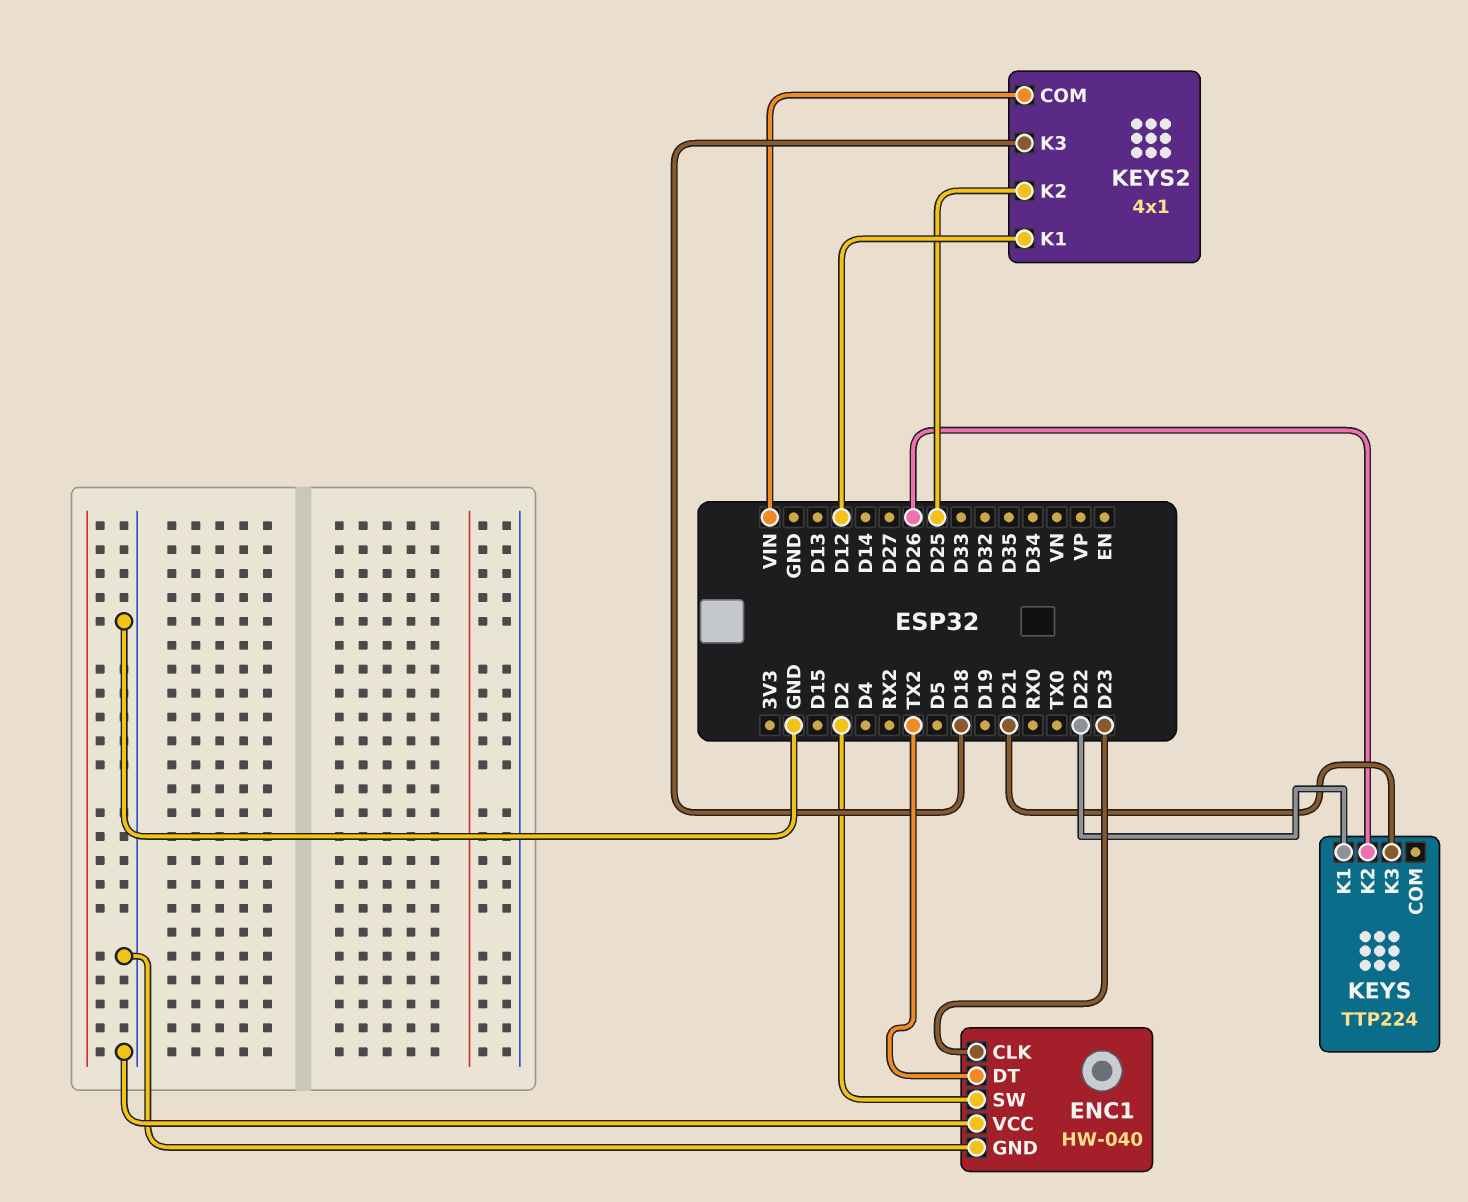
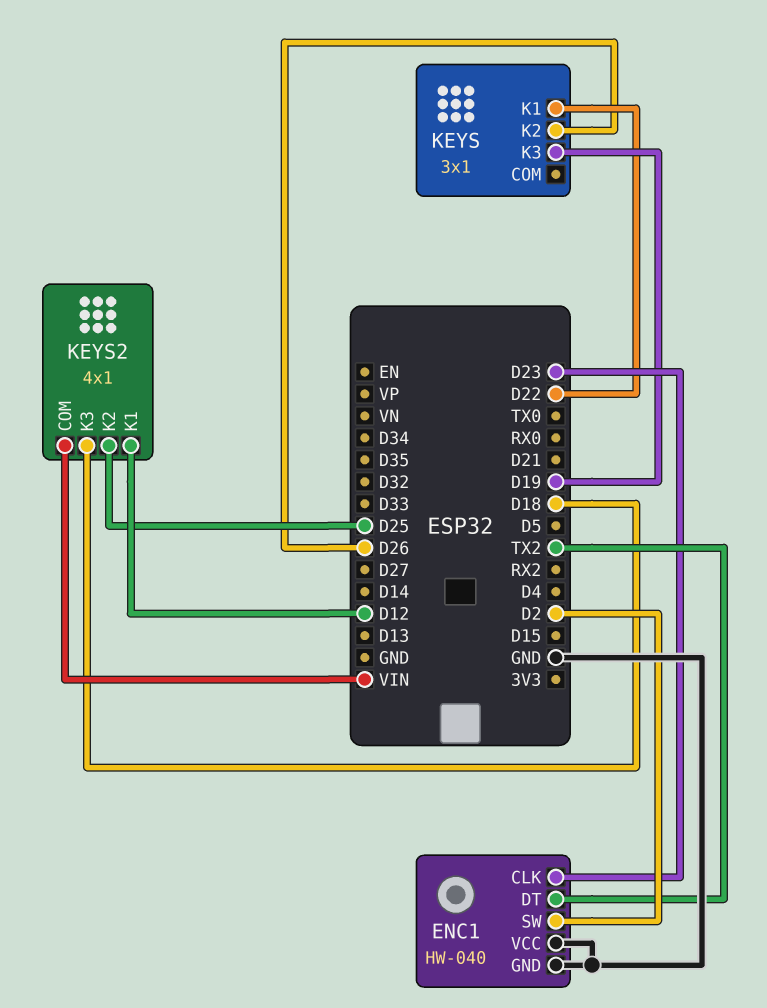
KEYS: TTP224 -> 3x1
KEYS pin K3: D21 -> D19

